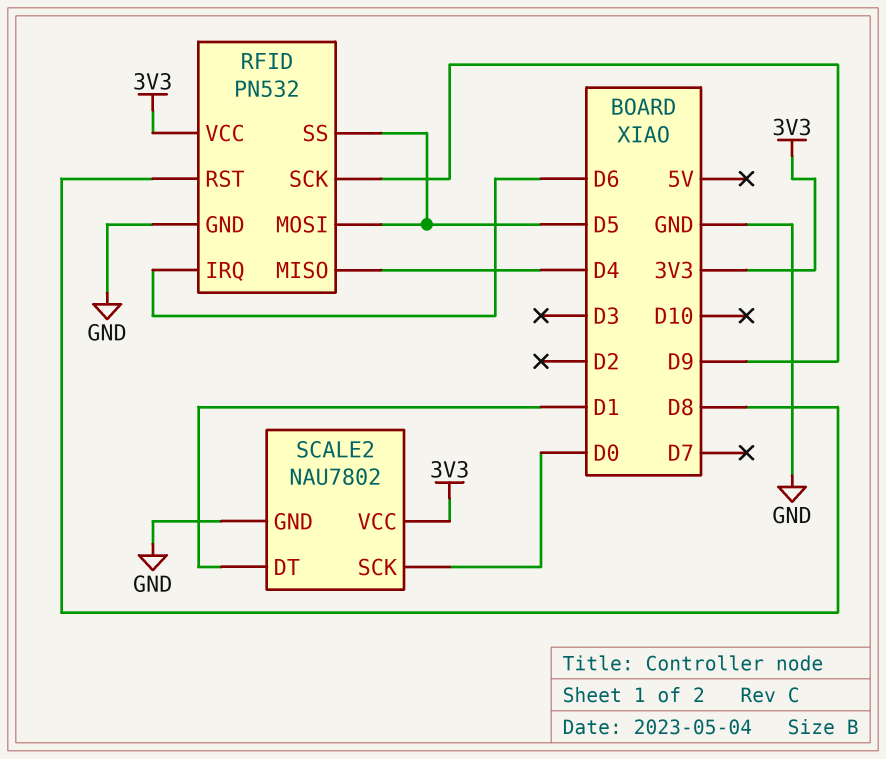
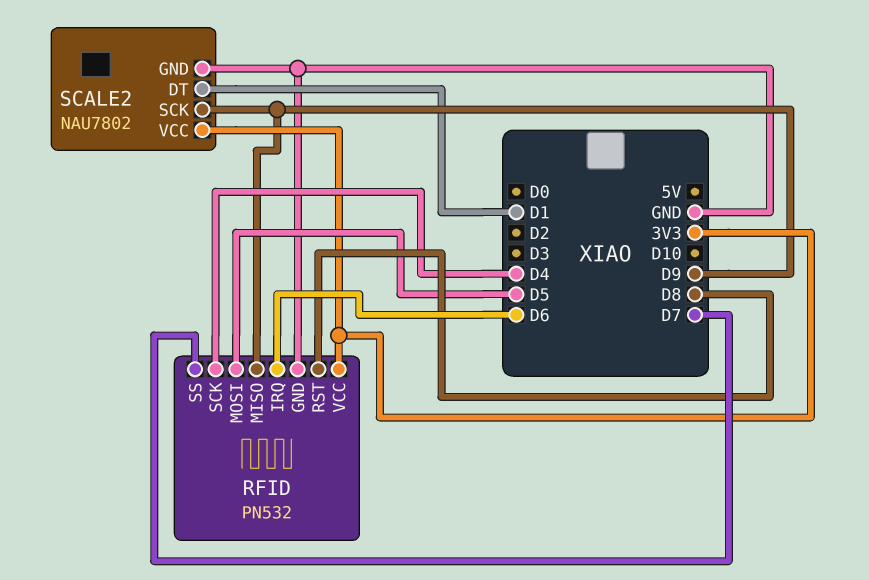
RFID pin MISO: D4 -> D9
RFID pin SCK: D9 -> D4
RFID pin SS: D5 -> D7
SCALE2 pin SCK: D0 -> D9

